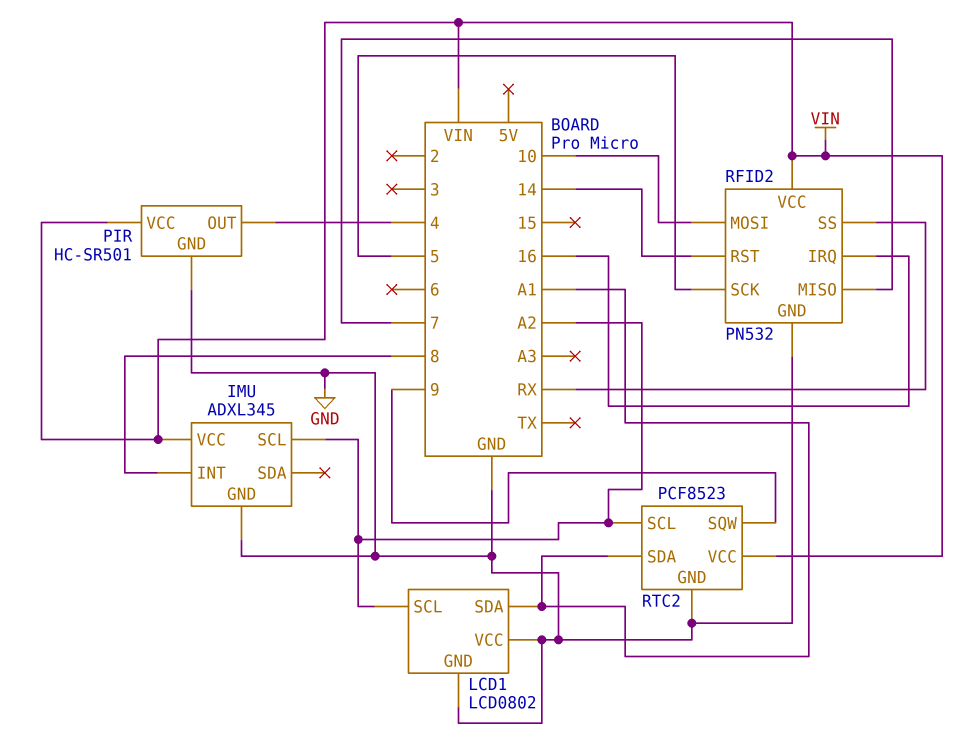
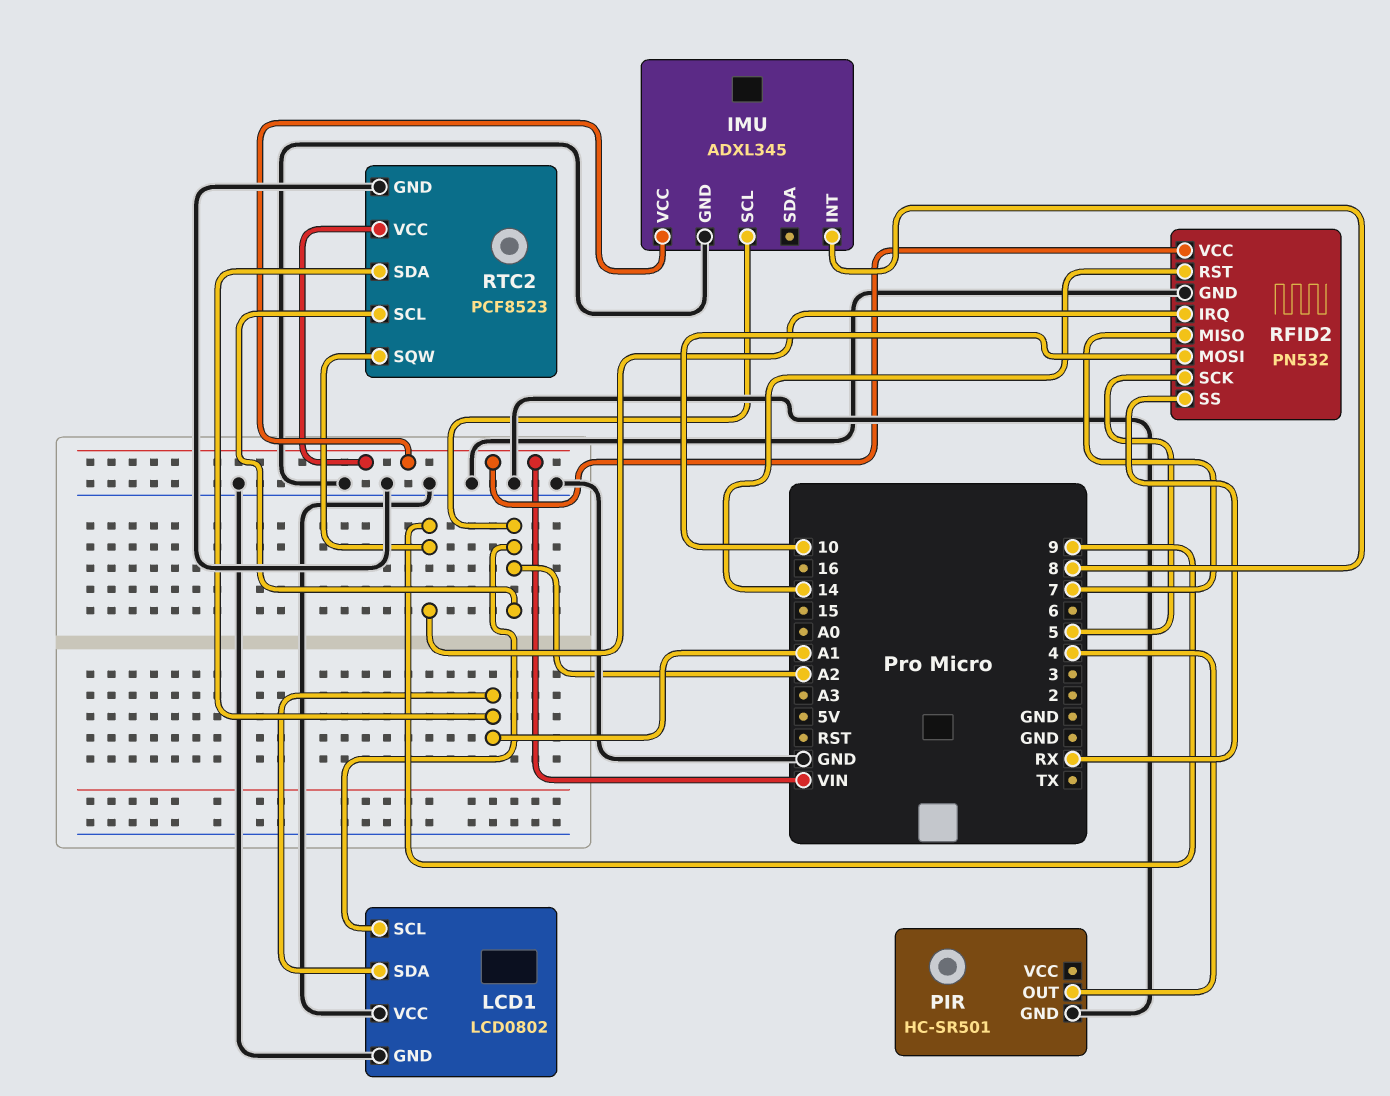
PIR pin VCC: VIN -> none
RFID2 pin IRQ: 16 -> 9

